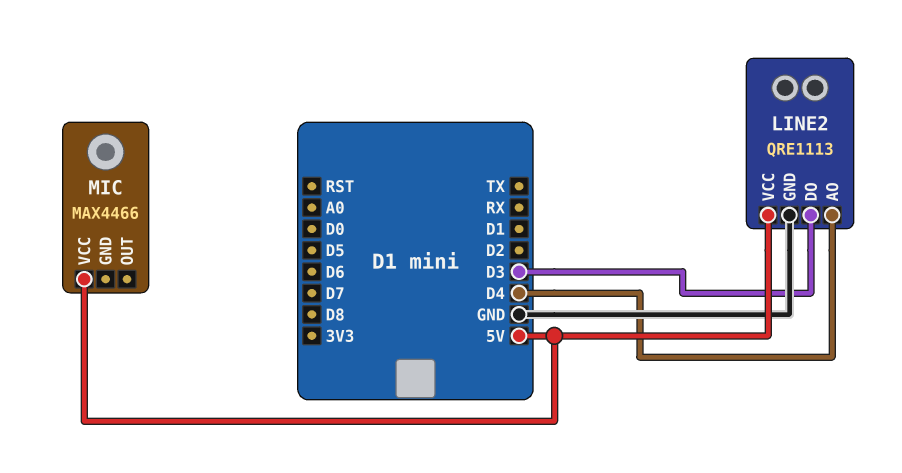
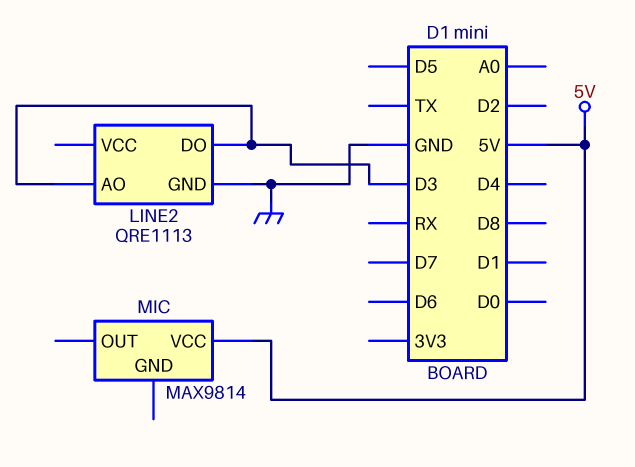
LINE2 pin AO: D4 -> D3
LINE2 pin VCC: 5V -> none
MIC: MAX4466 -> MAX9814

